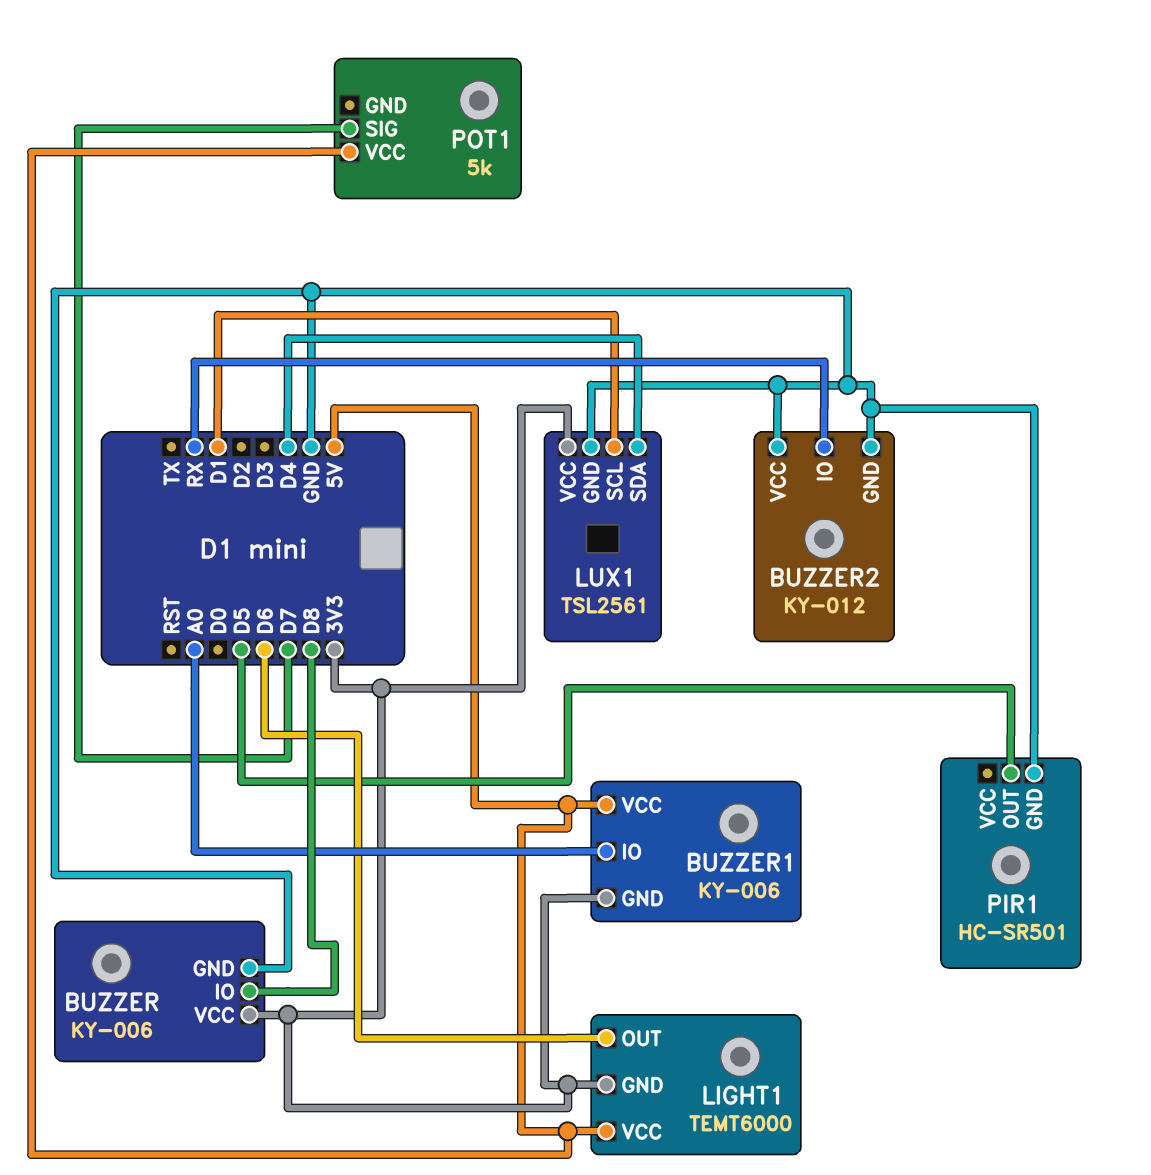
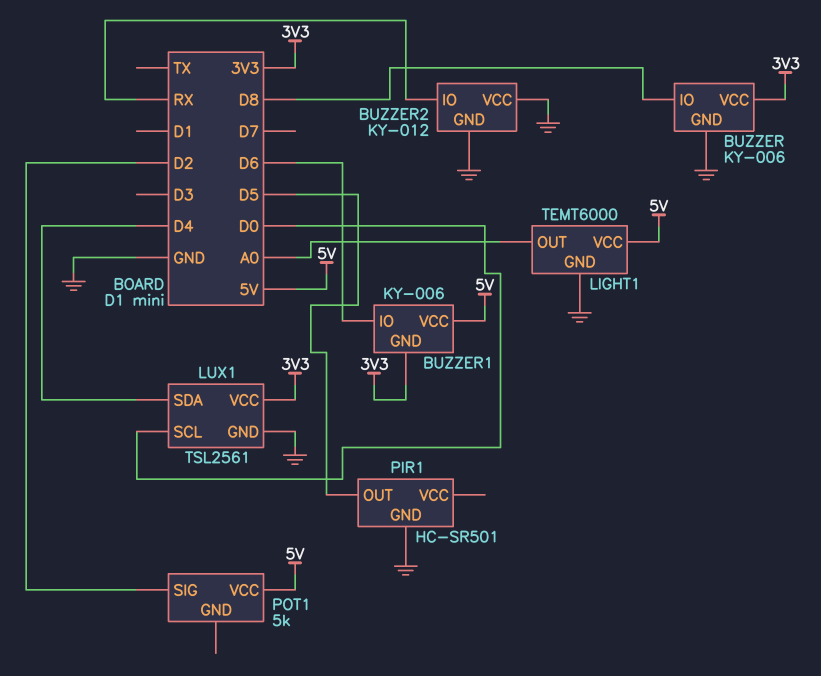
BUZZER1 pin IO: A0 -> D6
LIGHT1 pin GND: 3V3 -> GND
LIGHT1 pin OUT: D6 -> A0
LUX1 pin SCL: D1 -> D0
POT1 pin SIG: D7 -> D2

